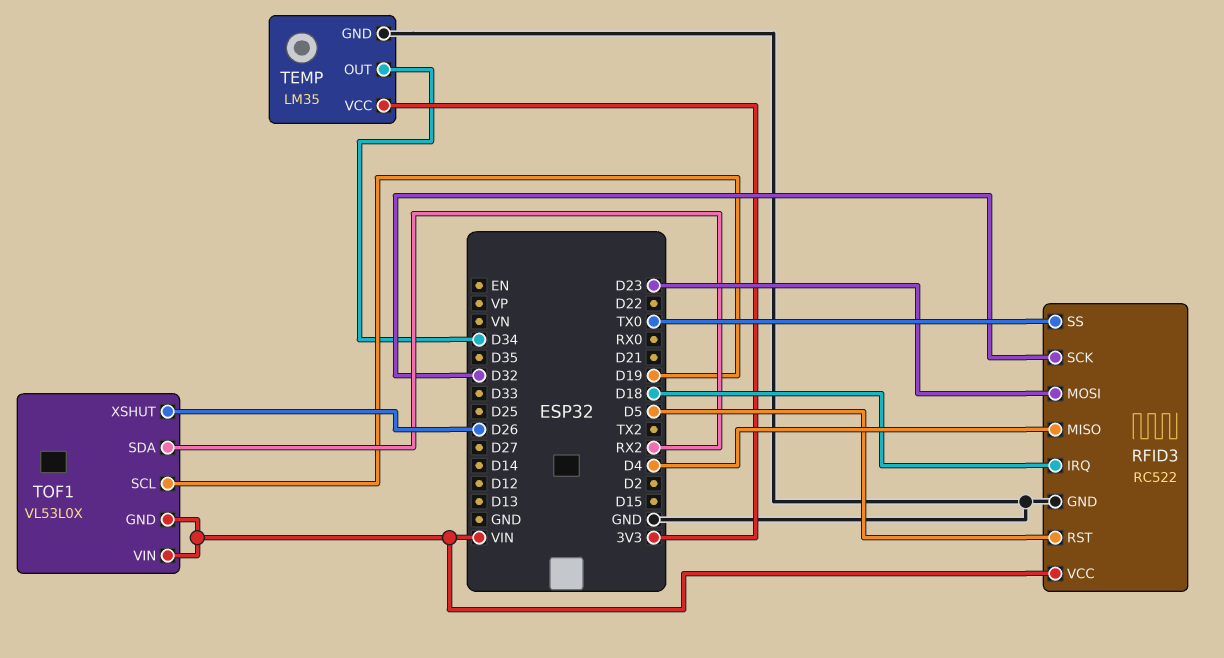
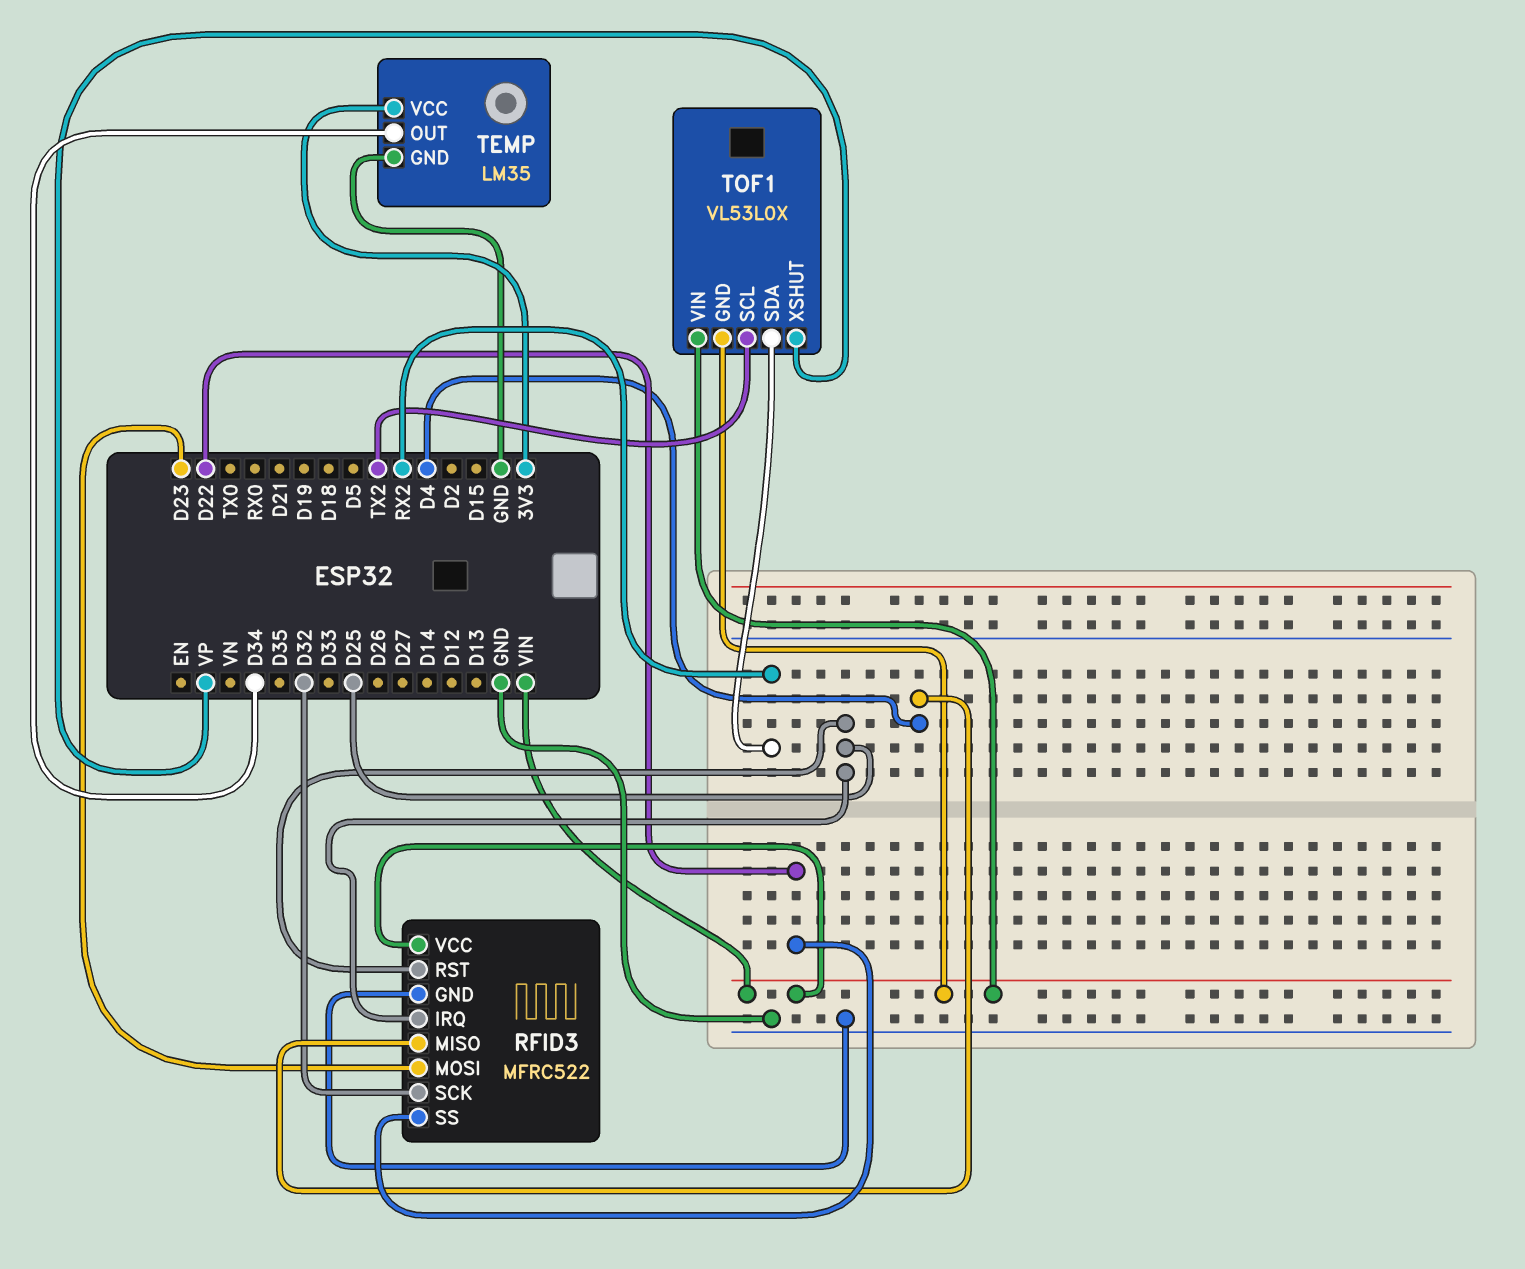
RFID3: RC522 -> MFRC522
RFID3 pin IRQ: D18 -> D25
RFID3 pin RST: D5 -> D25
RFID3 pin SS: TX0 -> D22
TOF1 pin SCL: D19 -> TX2
TOF1 pin XSHUT: D26 -> VP

